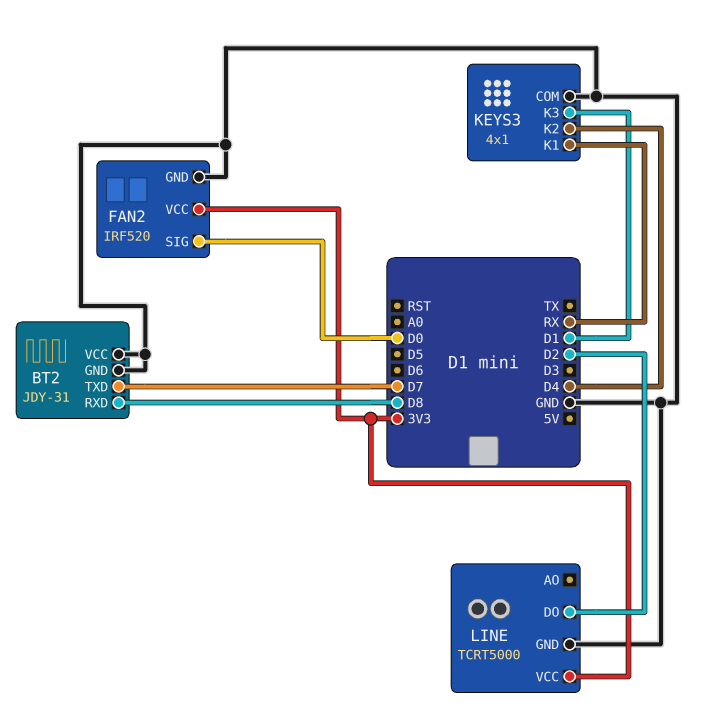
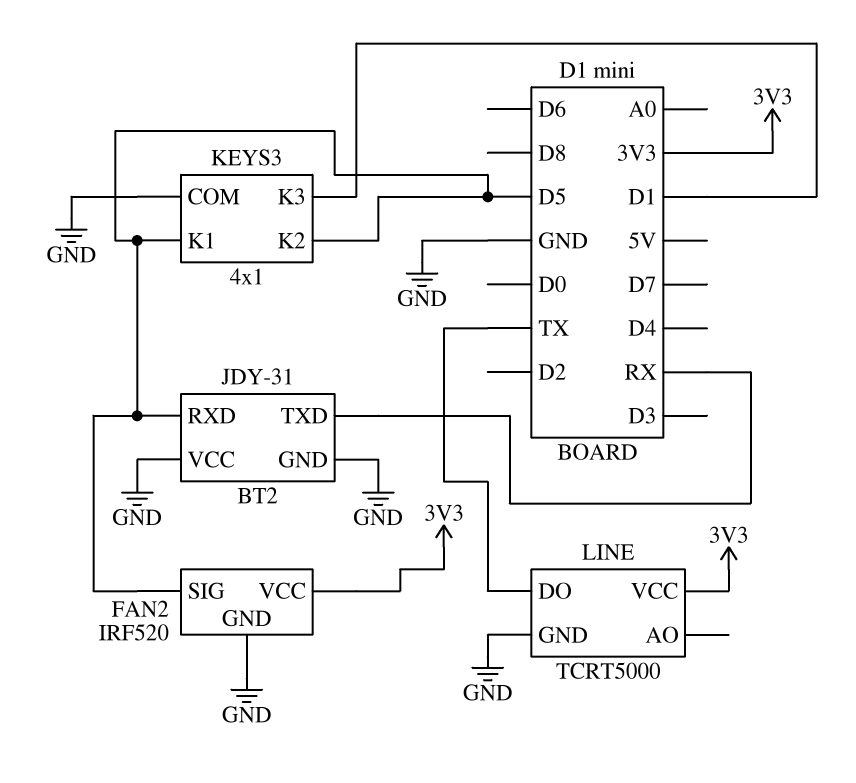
BT2 pin RXD: D8 -> D5
BT2 pin TXD: D7 -> RX
FAN2 pin SIG: D0 -> D5
KEYS3 pin K1: RX -> D5
KEYS3 pin K2: D4 -> D5
LINE pin DO: D2 -> TX

